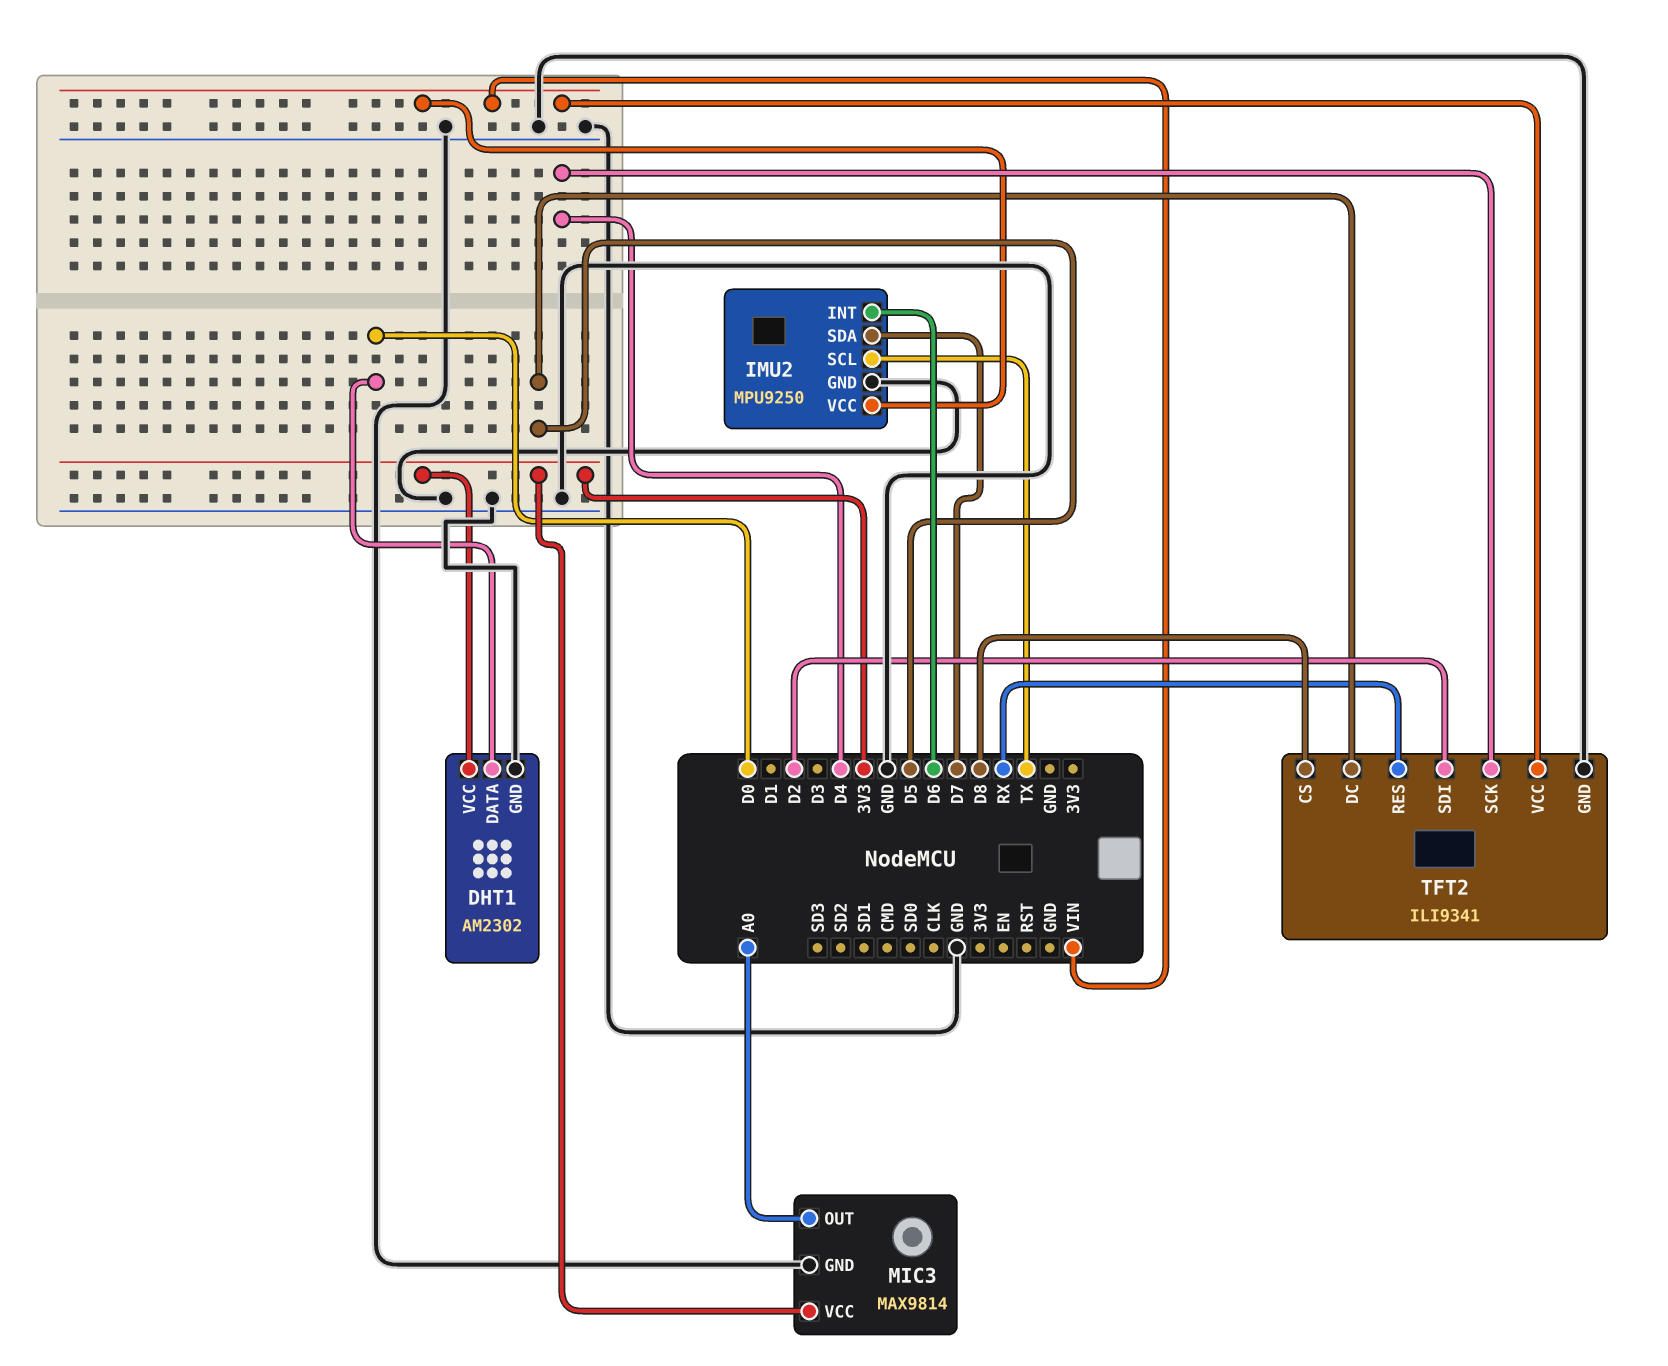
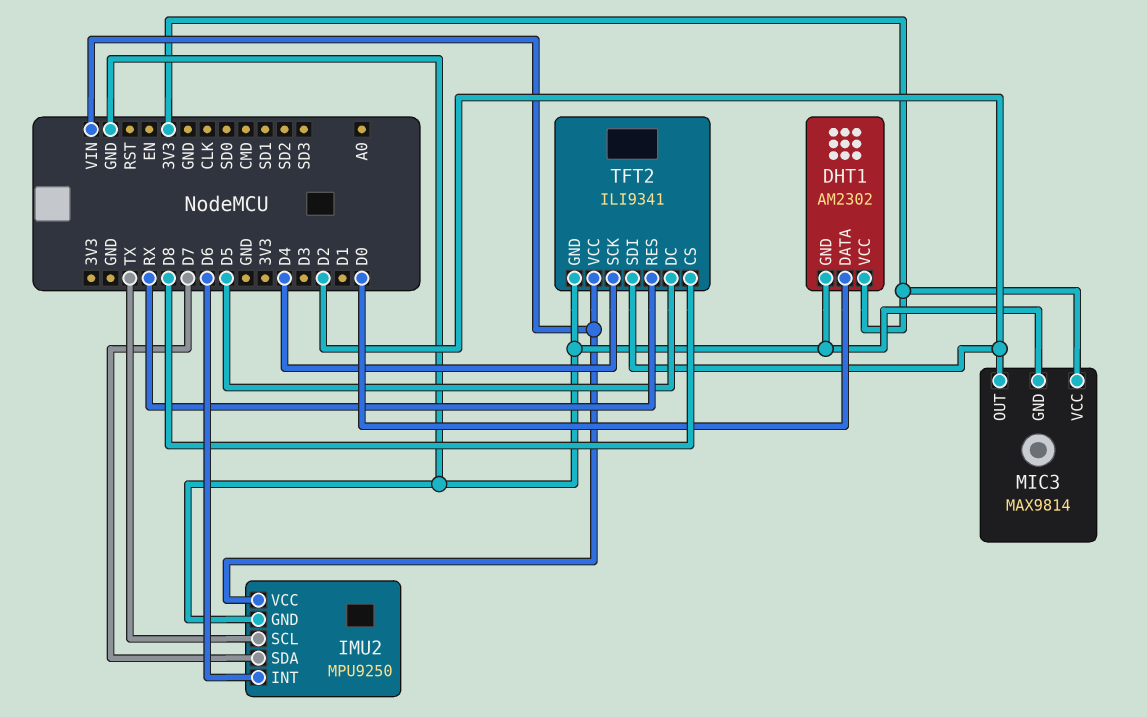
MIC3 pin OUT: A0 -> D2

